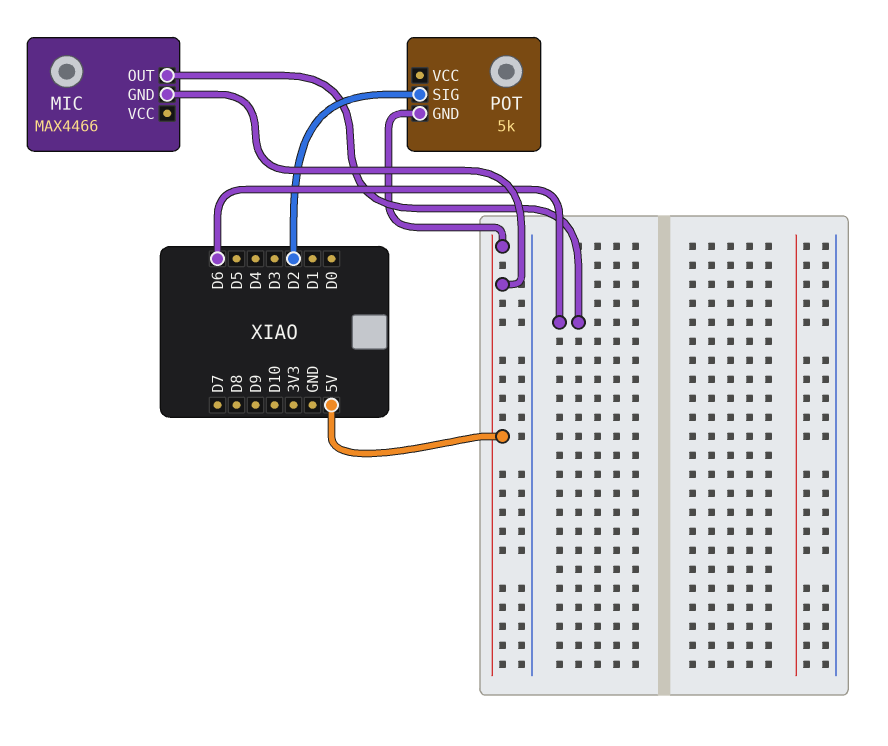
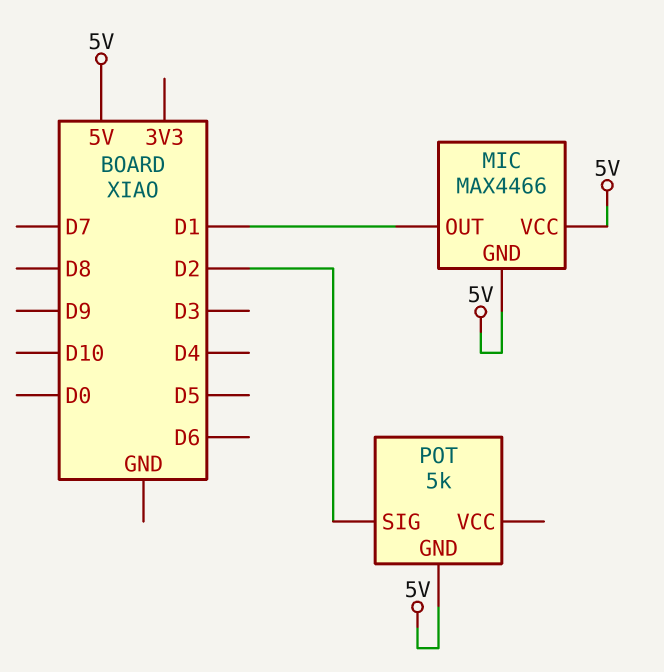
MIC pin OUT: D6 -> D1
MIC pin VCC: none -> 5V

